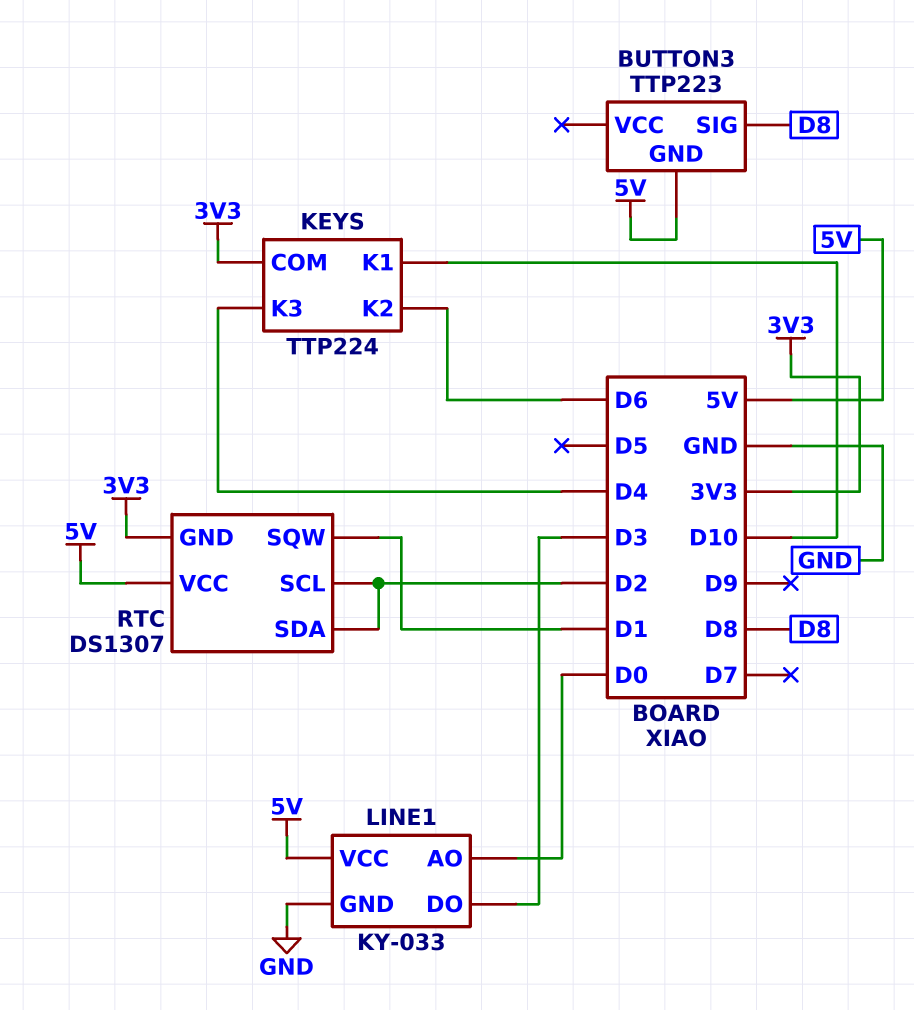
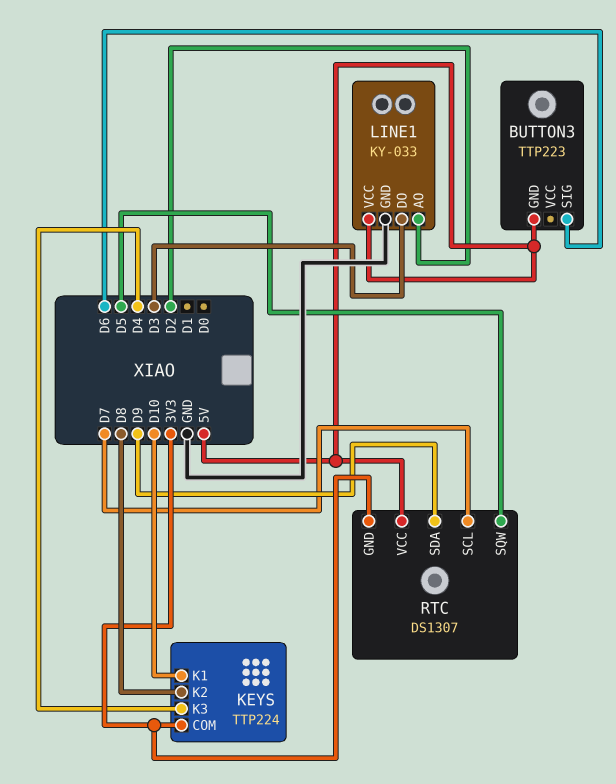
BUTTON3 pin SIG: D8 -> D6
KEYS pin K2: D6 -> D8
LINE1 pin AO: D0 -> D2
RTC pin SCL: D2 -> D7
RTC pin SDA: D2 -> D9
RTC pin SQW: D1 -> D5

